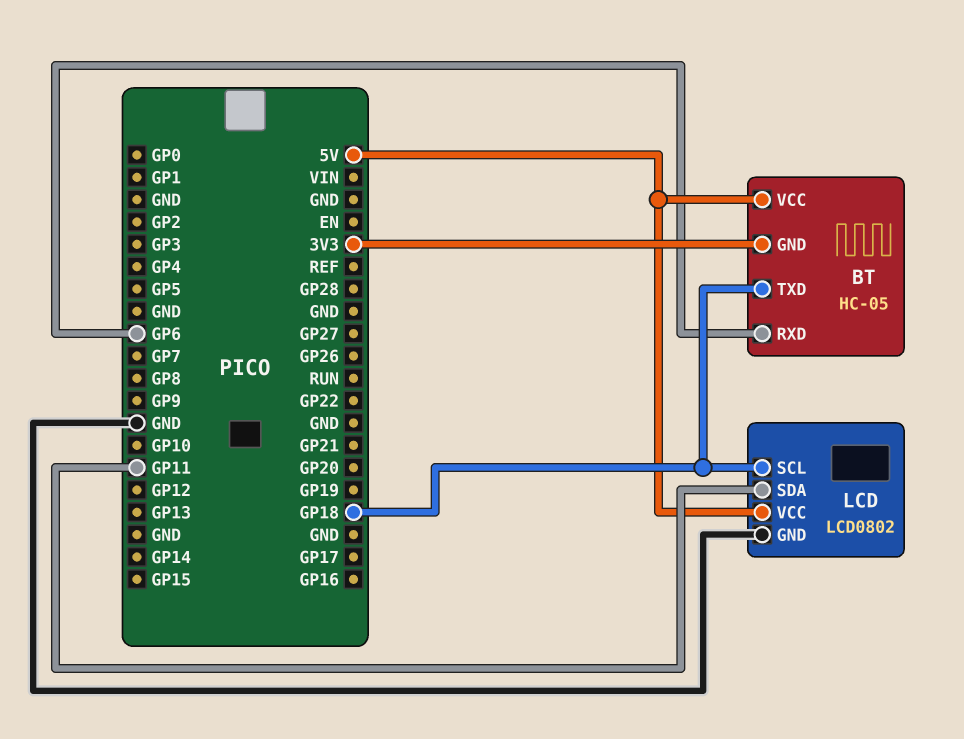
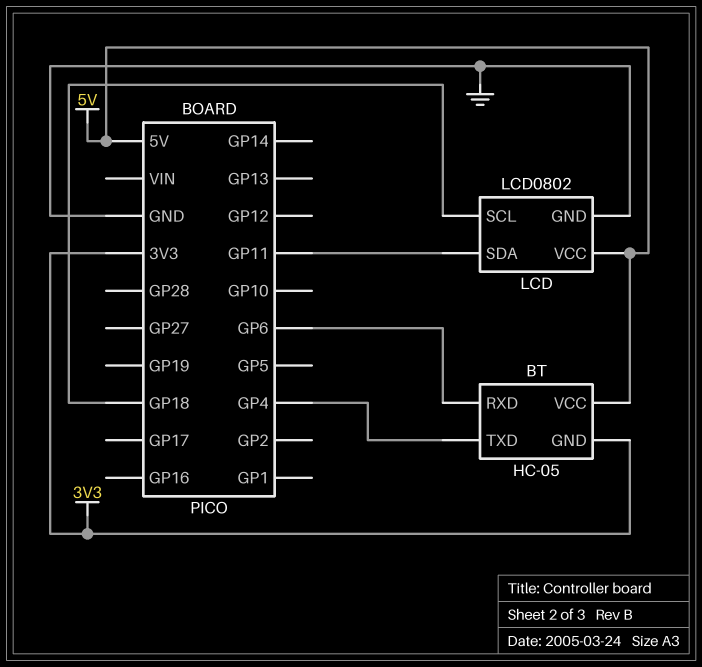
BT pin TXD: GP18 -> GP4

